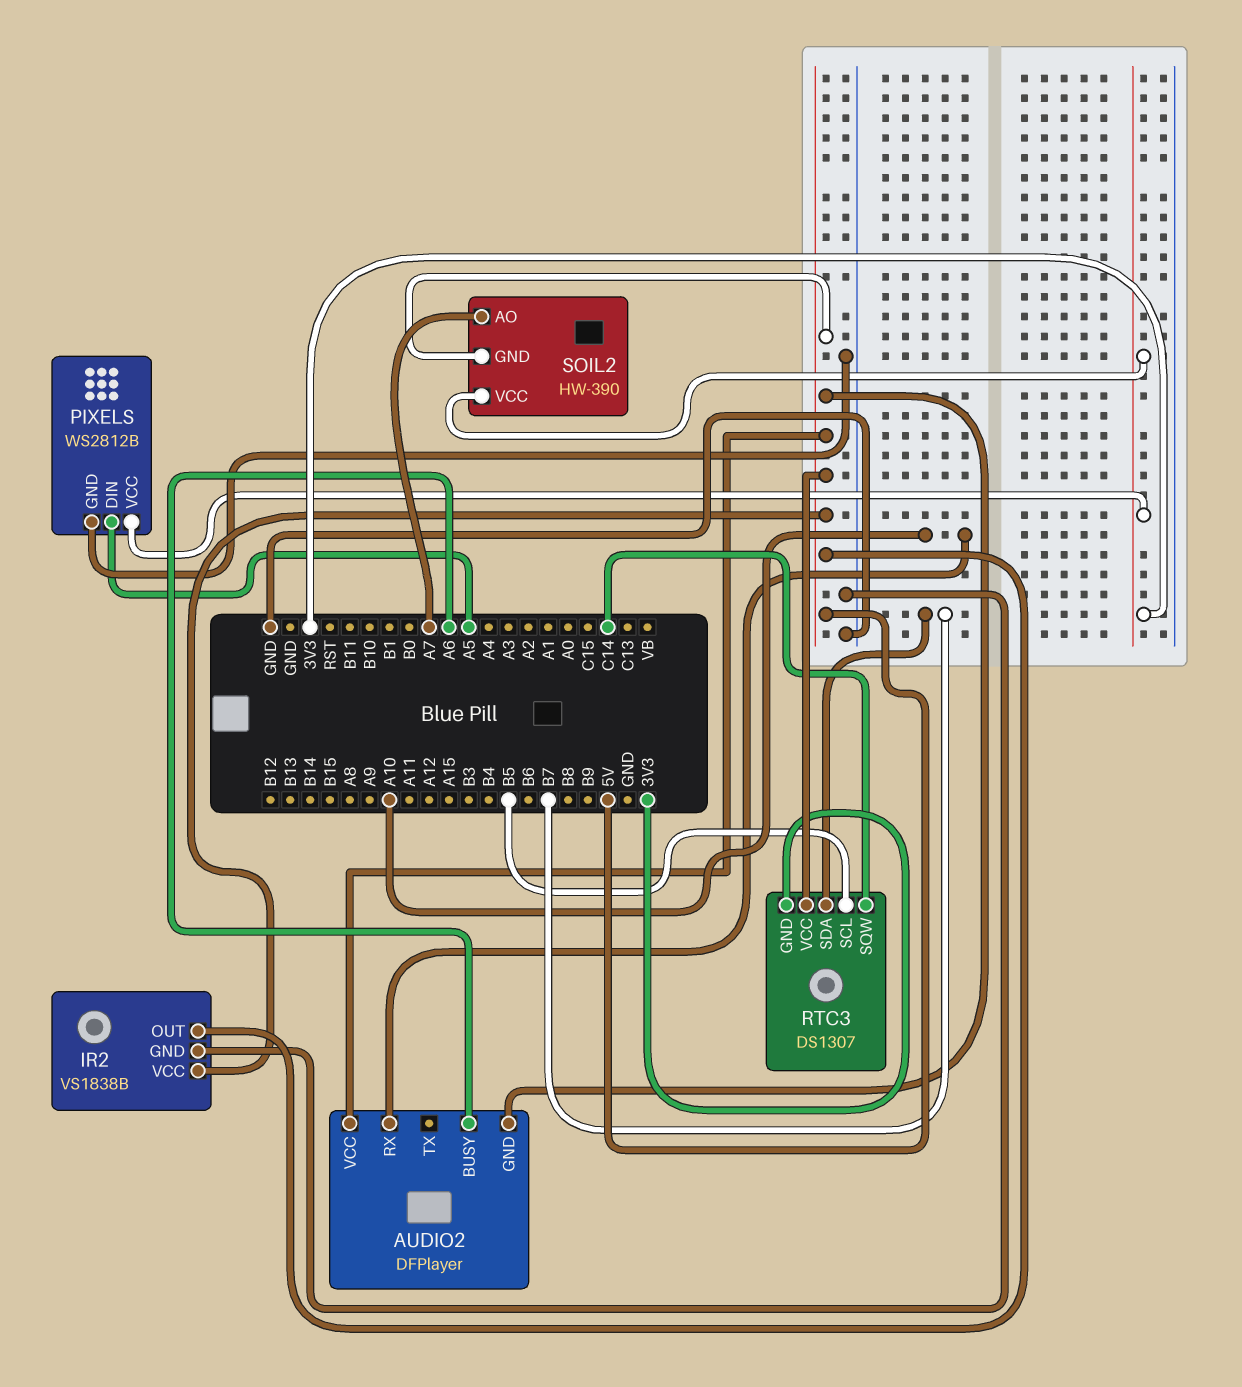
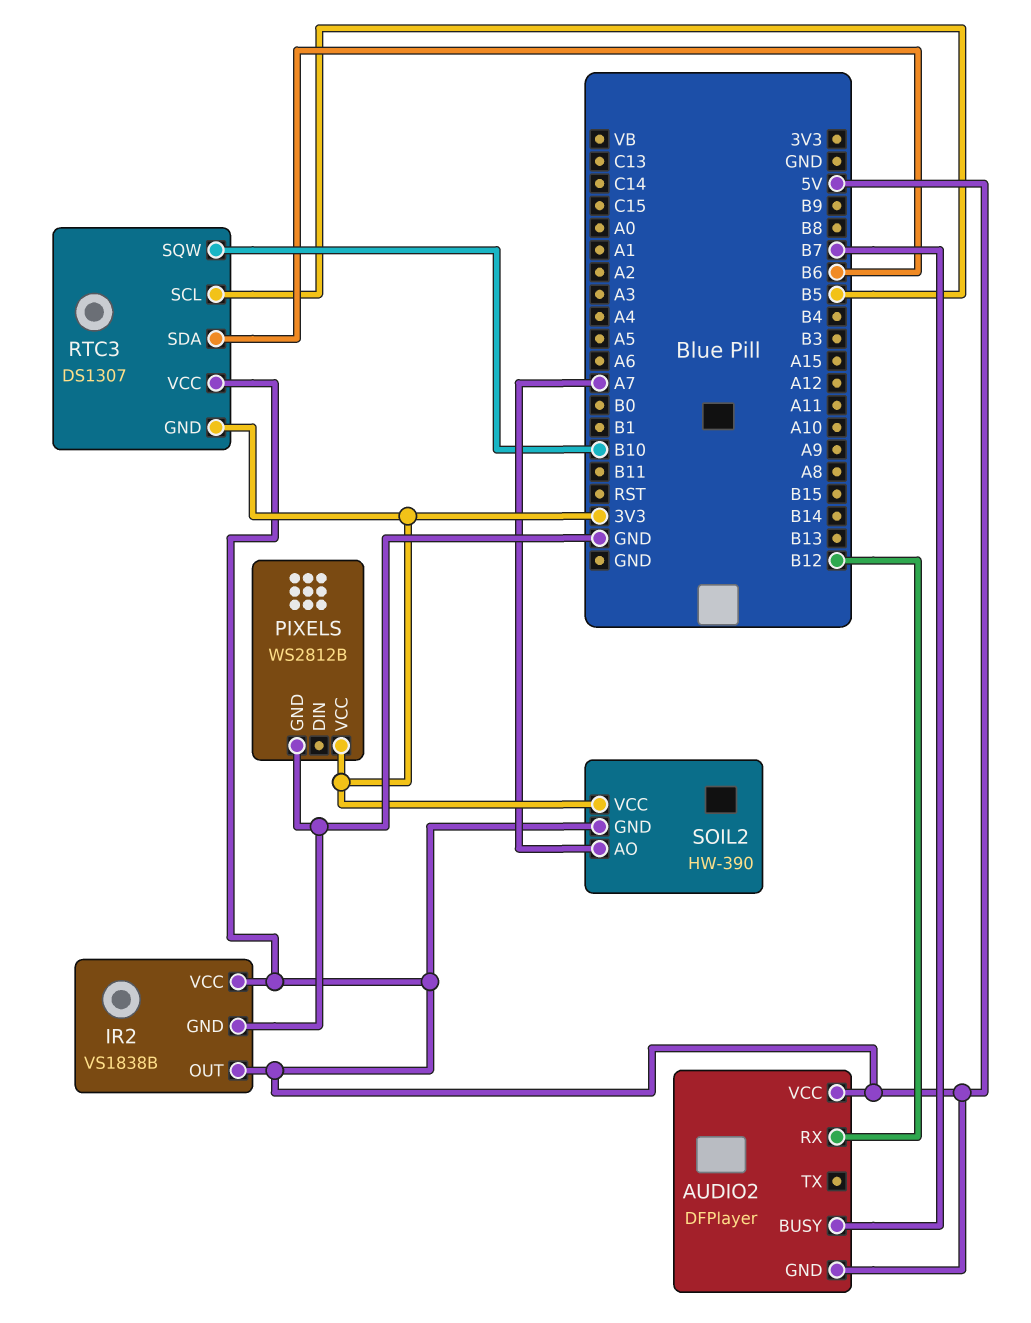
AUDIO2 pin BUSY: A6 -> B7
AUDIO2 pin RX: A10 -> B12
PIXELS pin DIN: A5 -> none
RTC3 pin SDA: B7 -> B6
RTC3 pin SQW: C14 -> B10

